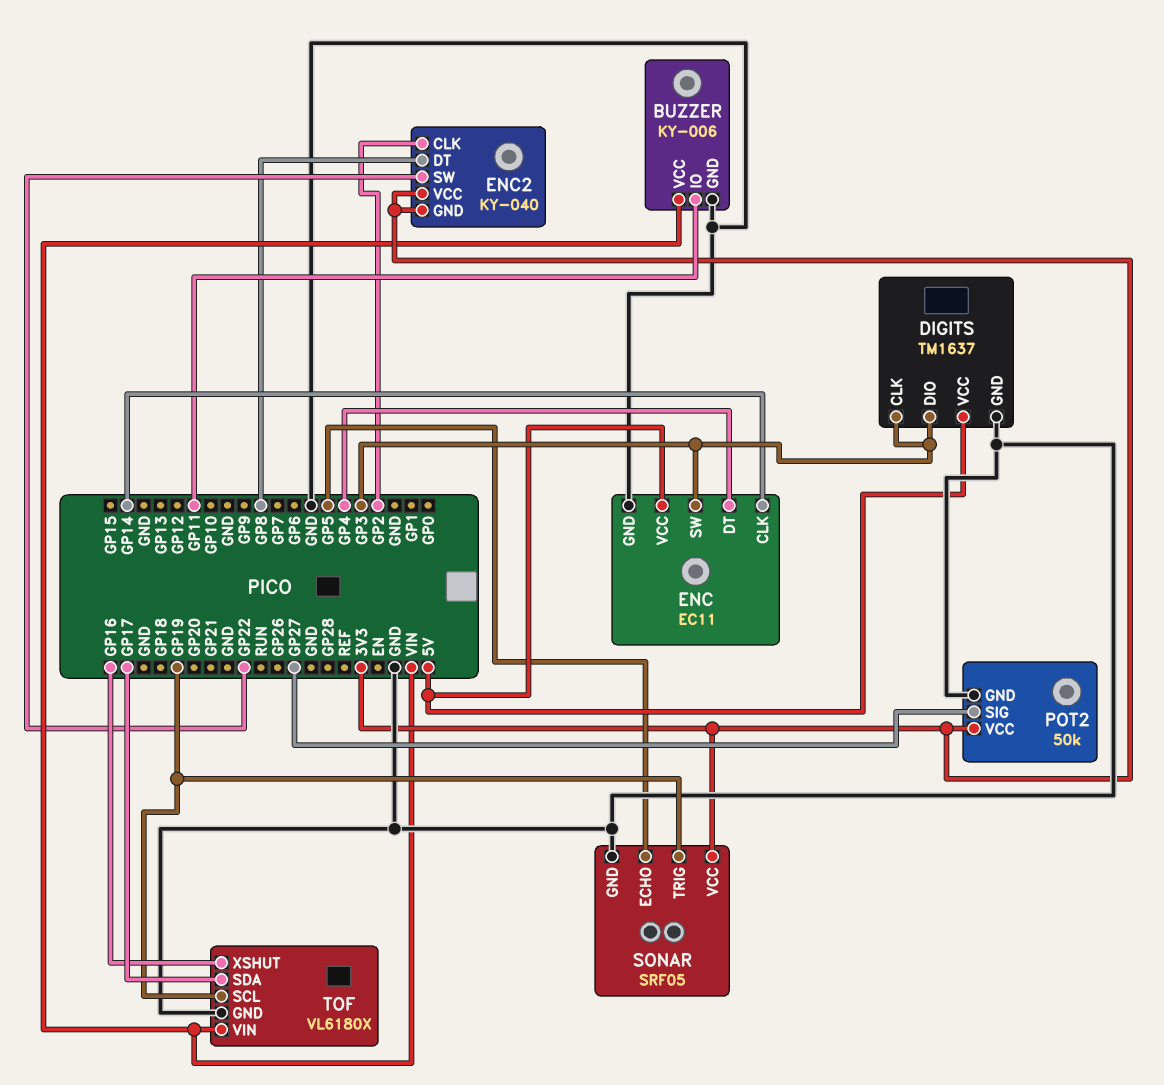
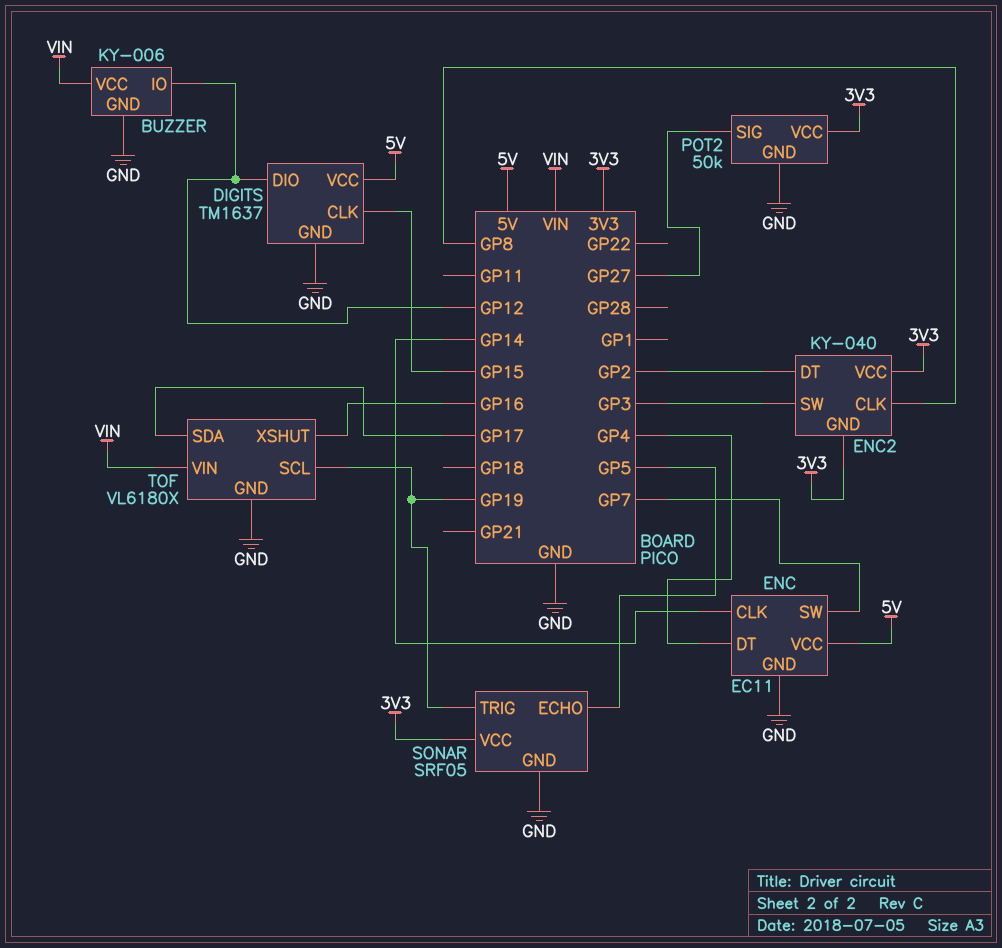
BUZZER pin IO: GP11 -> GP12
DIGITS pin CLK: GP3 -> GP15
DIGITS pin DIO: GP3 -> GP12
ENC pin SW: GP3 -> GP7
ENC2 pin CLK: GP2 -> GP8
ENC2 pin DT: GP8 -> GP2
ENC2 pin SW: GP22 -> GP3

